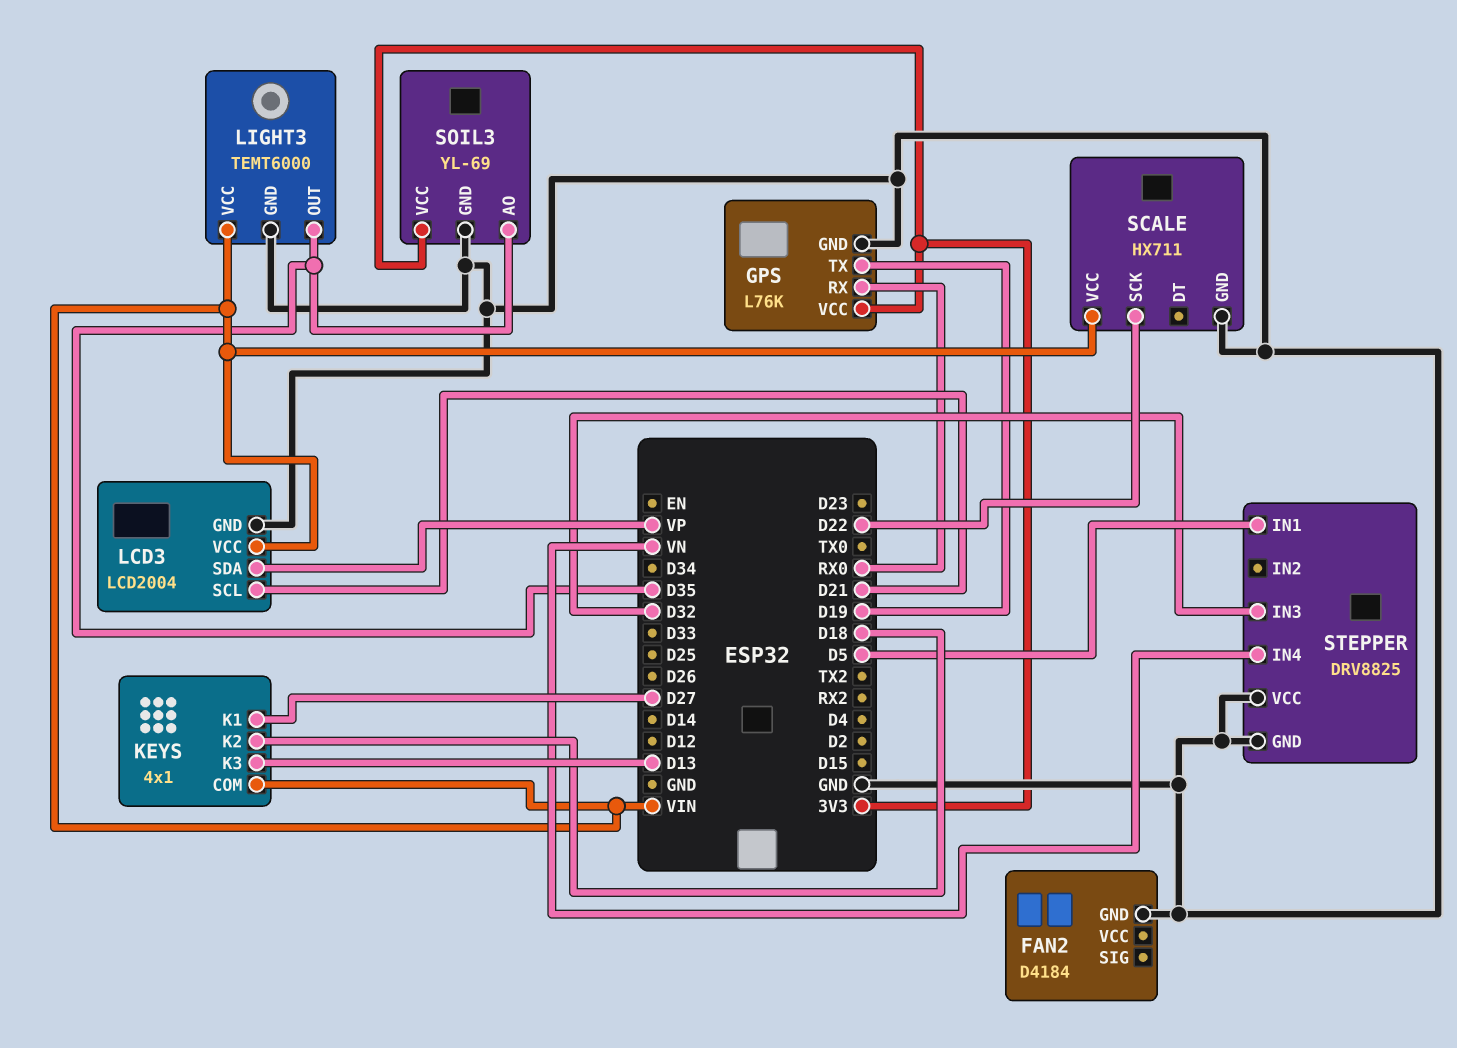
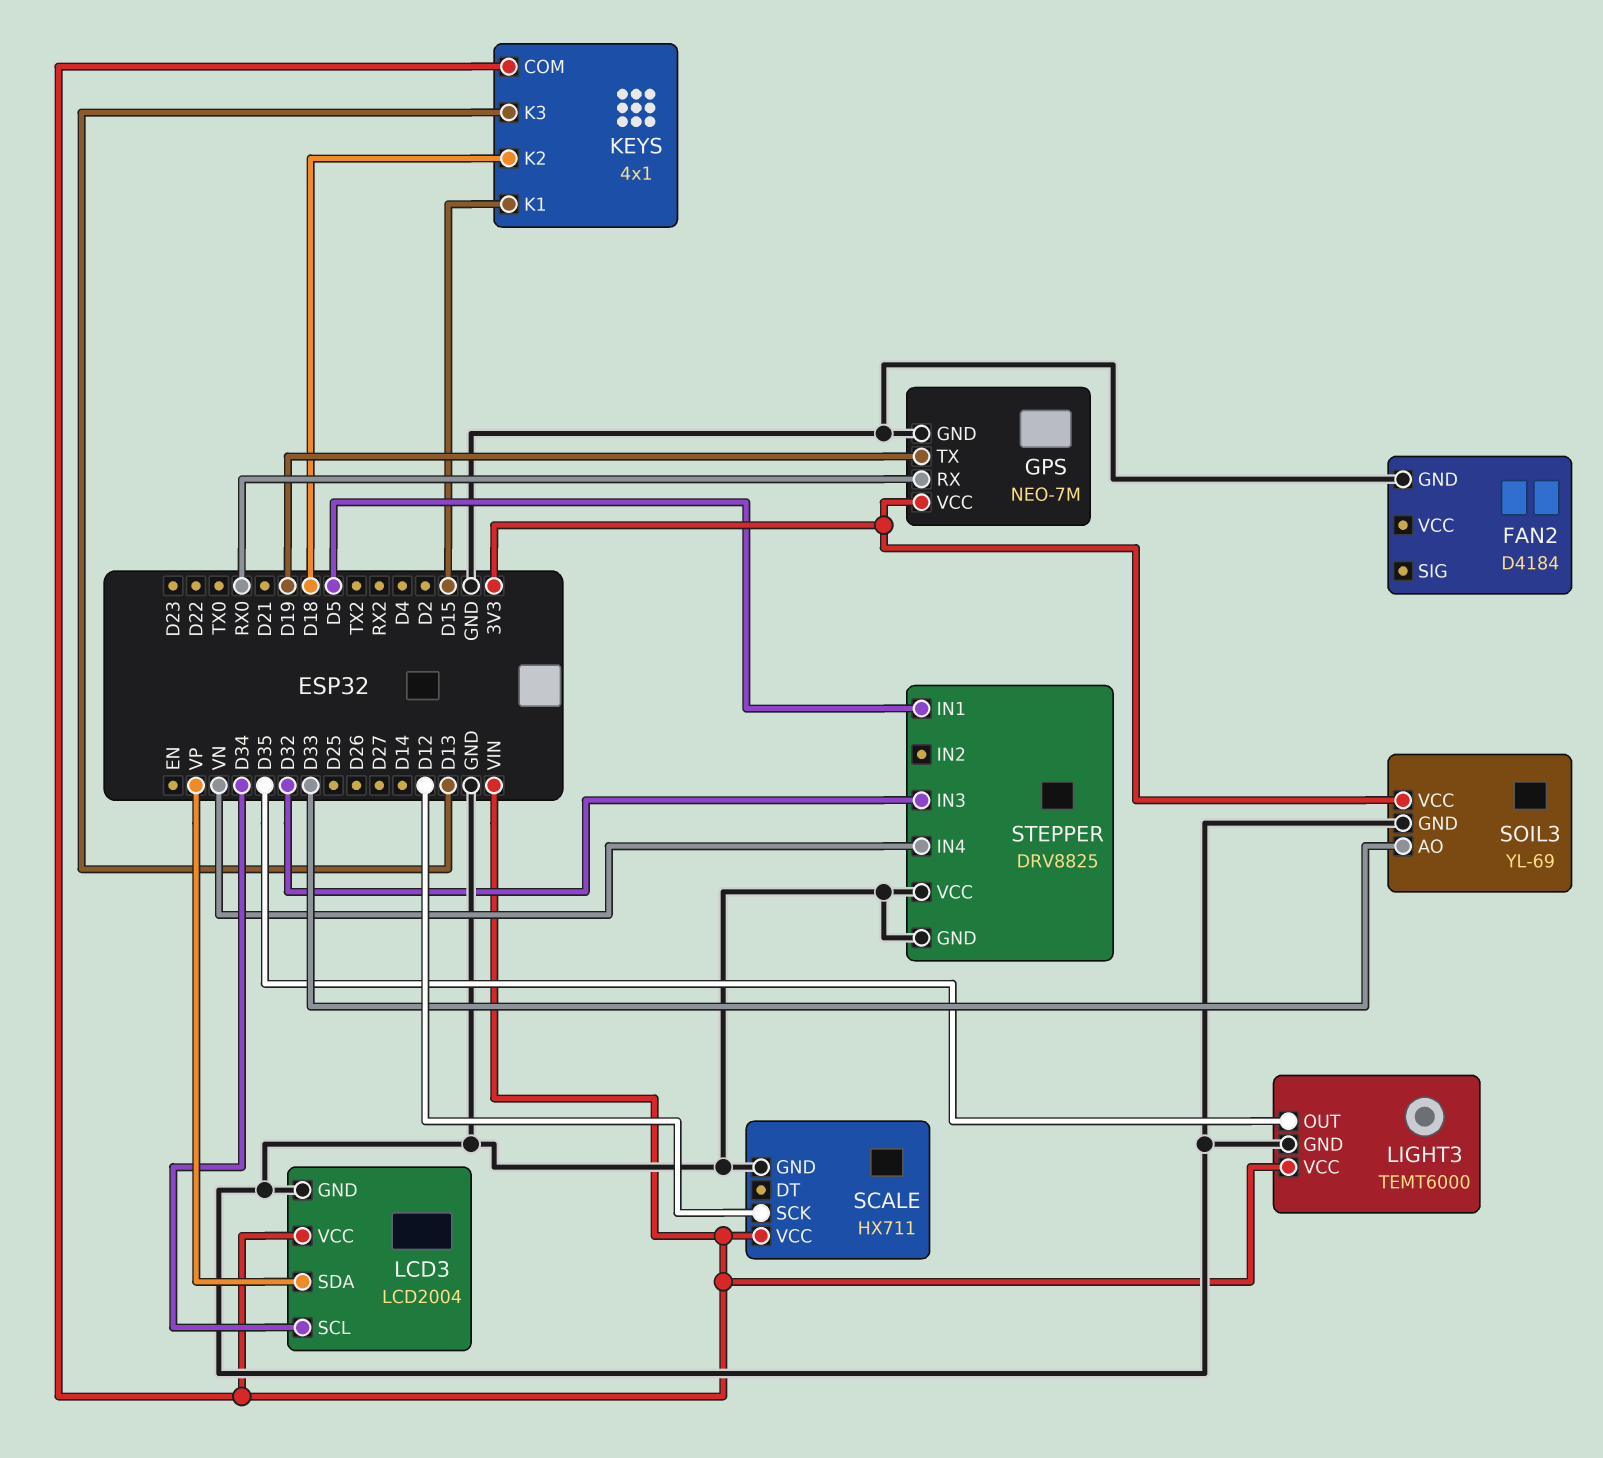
GPS: L76K -> NEO-7M
KEYS pin K1: D27 -> D15
LCD3 pin SCL: D21 -> D34
SCALE pin SCK: D22 -> D12
SOIL3 pin AO: D35 -> D33

